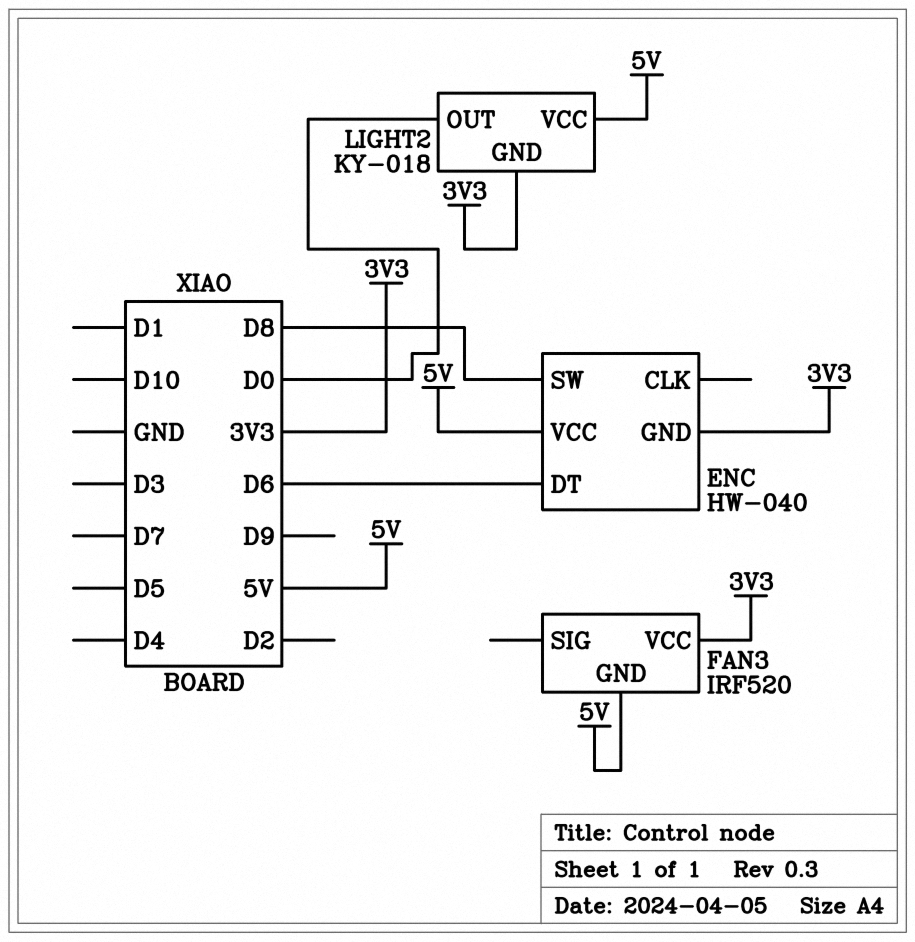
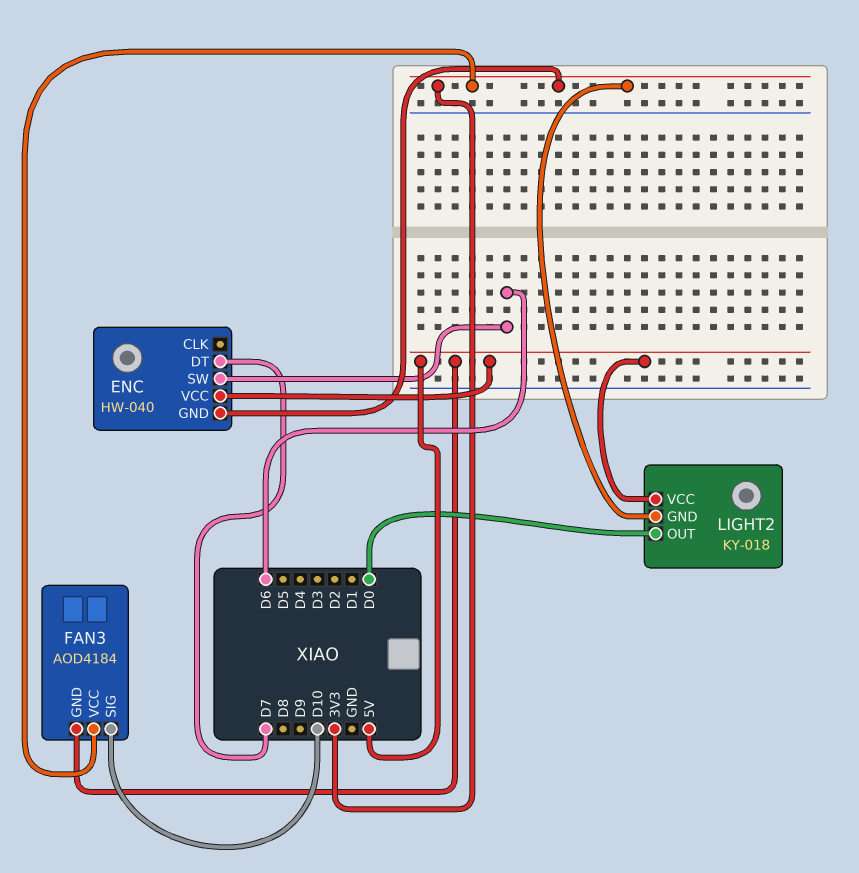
ENC pin DT: D6 -> D7
ENC pin SW: D8 -> D6
FAN3: IRF520 -> AOD4184
FAN3 pin SIG: none -> D10

